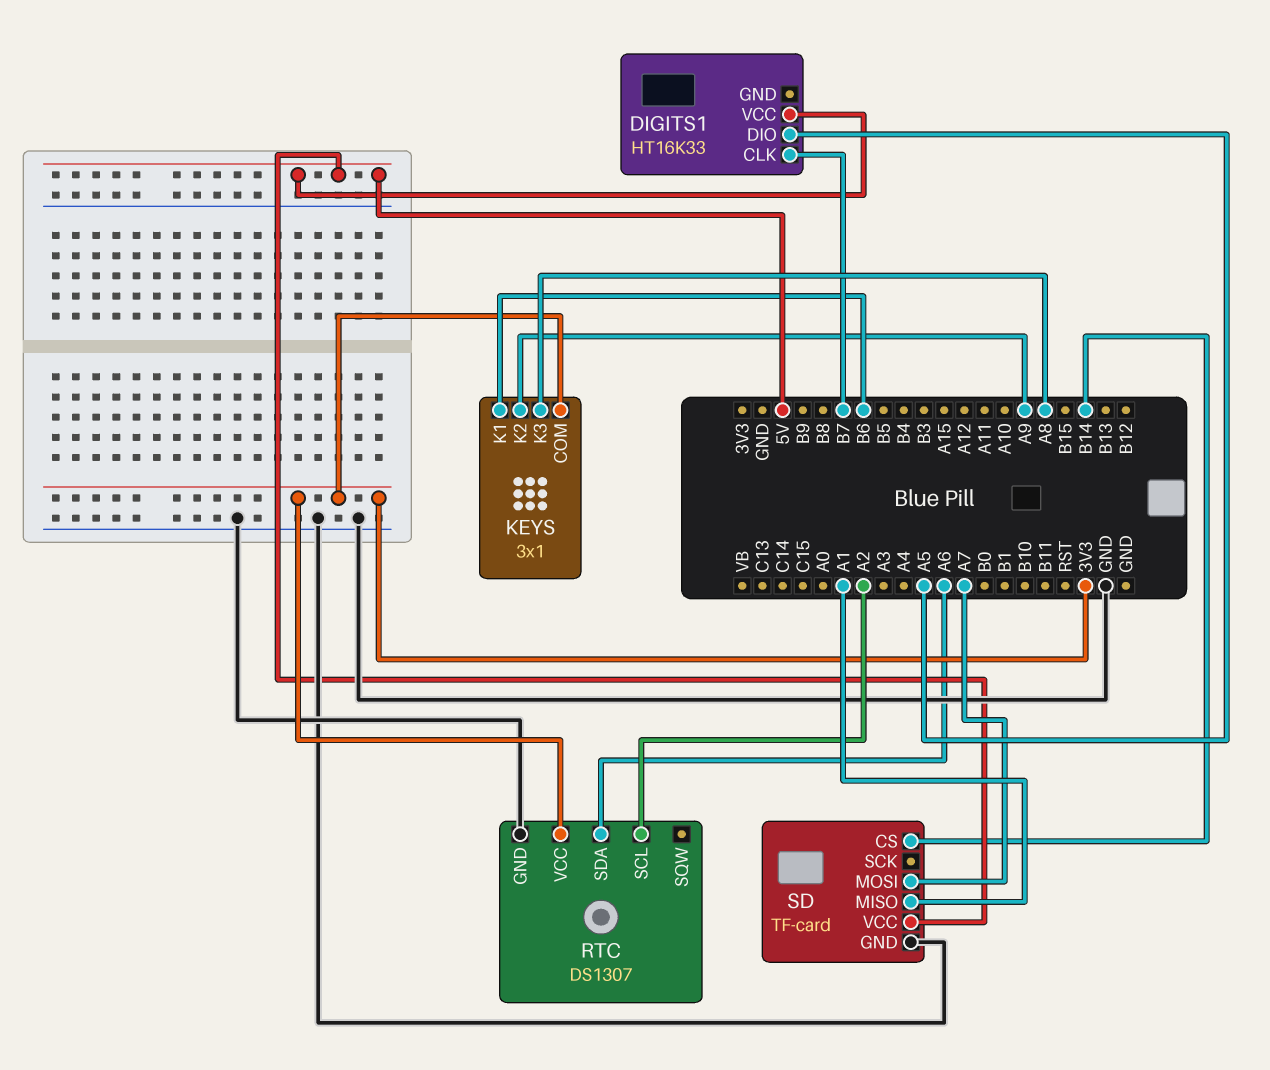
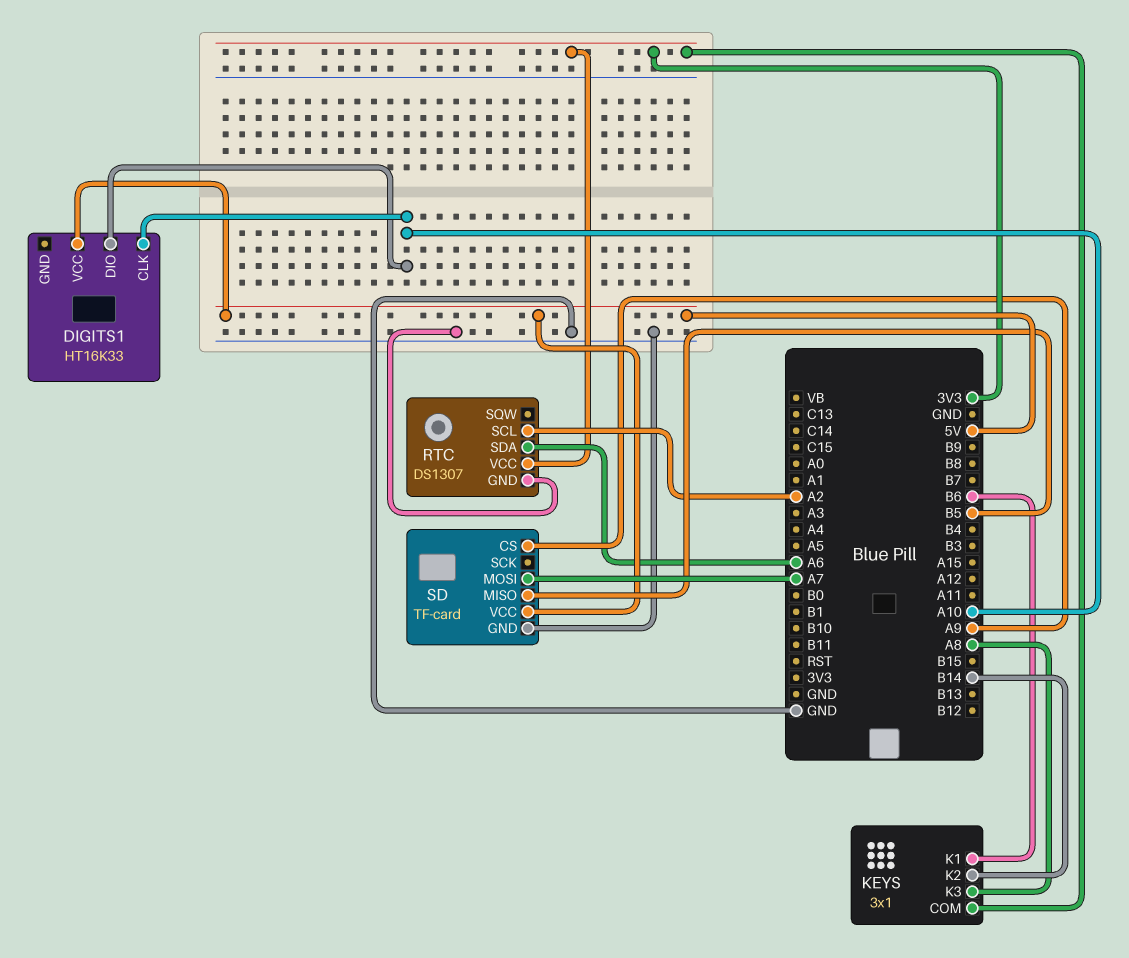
DIGITS1 pin CLK: B7 -> A10
DIGITS1 pin DIO: A5 -> A10
KEYS pin K2: A9 -> B14
SD pin CS: B14 -> A9
SD pin MISO: A1 -> B5

